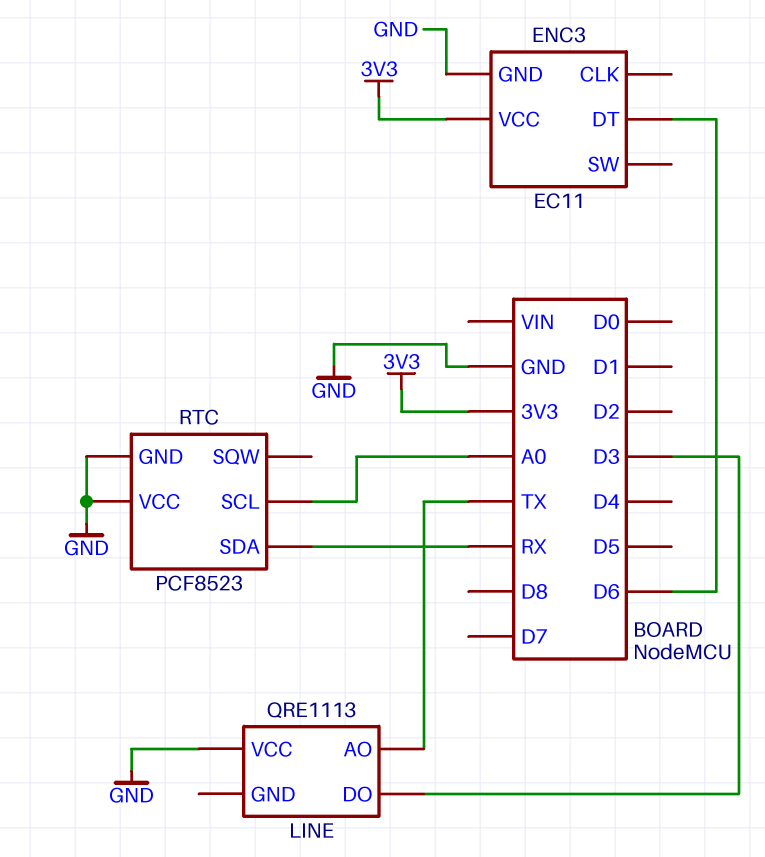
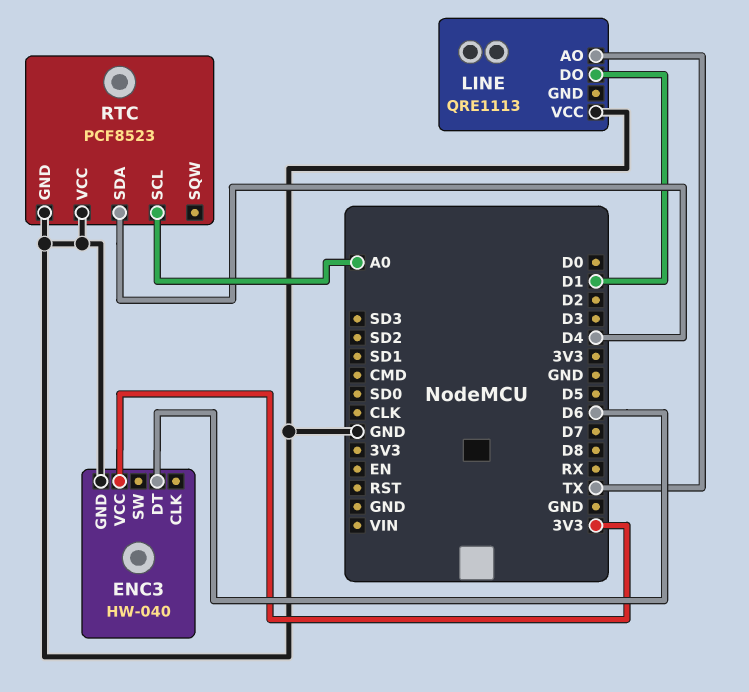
ENC3: EC11 -> HW-040
LINE pin DO: D3 -> D1
RTC pin SDA: RX -> D4

